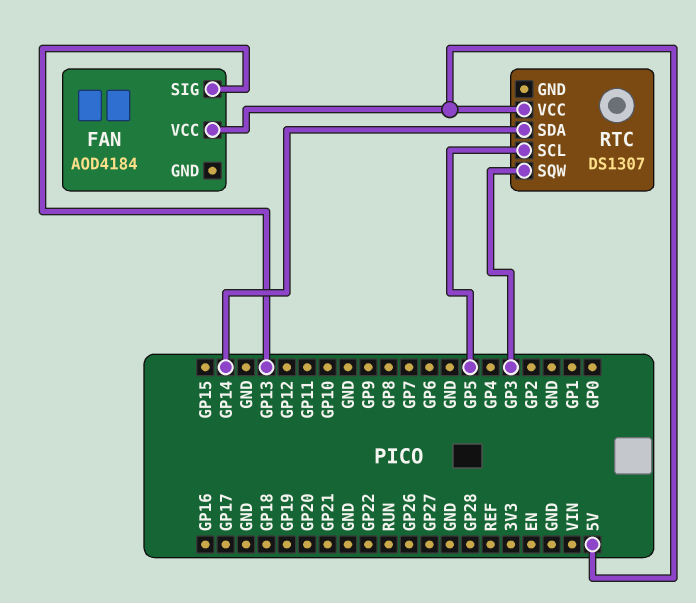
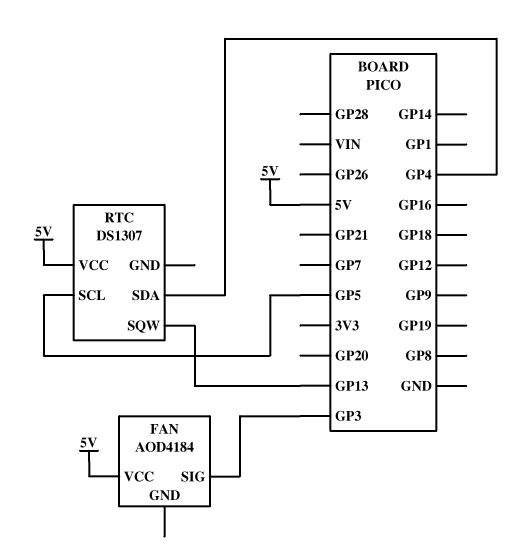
FAN pin SIG: GP13 -> GP3
RTC pin SDA: GP14 -> GP4
RTC pin SQW: GP3 -> GP13

